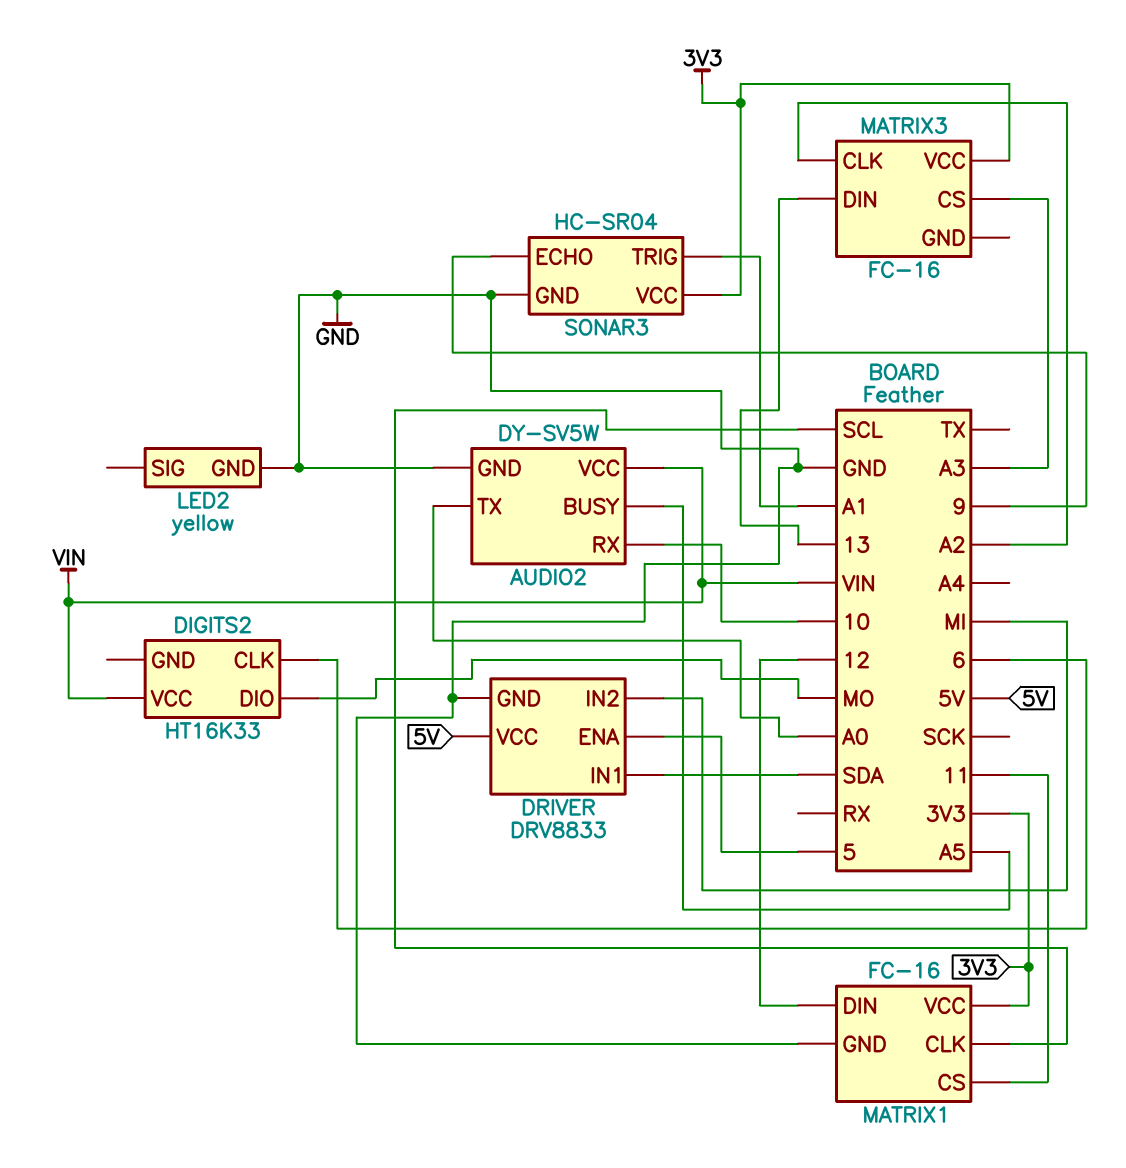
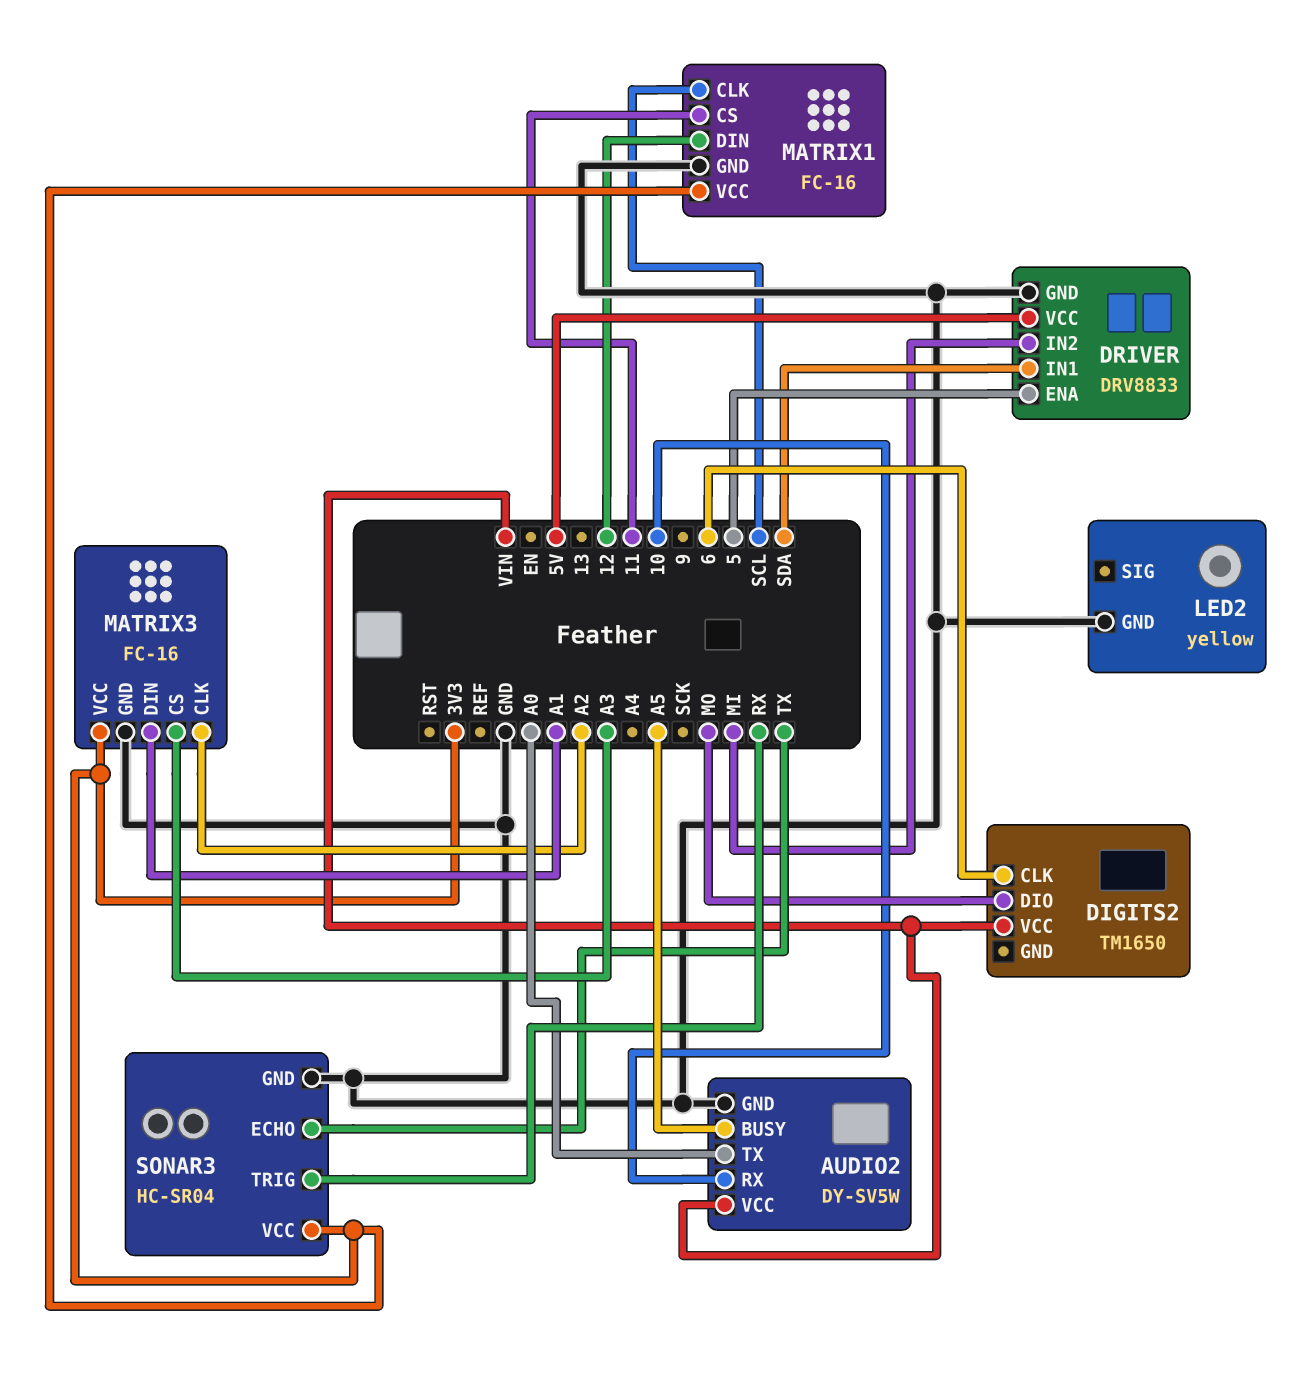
DIGITS2: HT16K33 -> TM1650
MATRIX3 pin DIN: 13 -> A1
MATRIX3 pin GND: none -> GND
SONAR3 pin ECHO: 9 -> TX
SONAR3 pin TRIG: A1 -> RX

